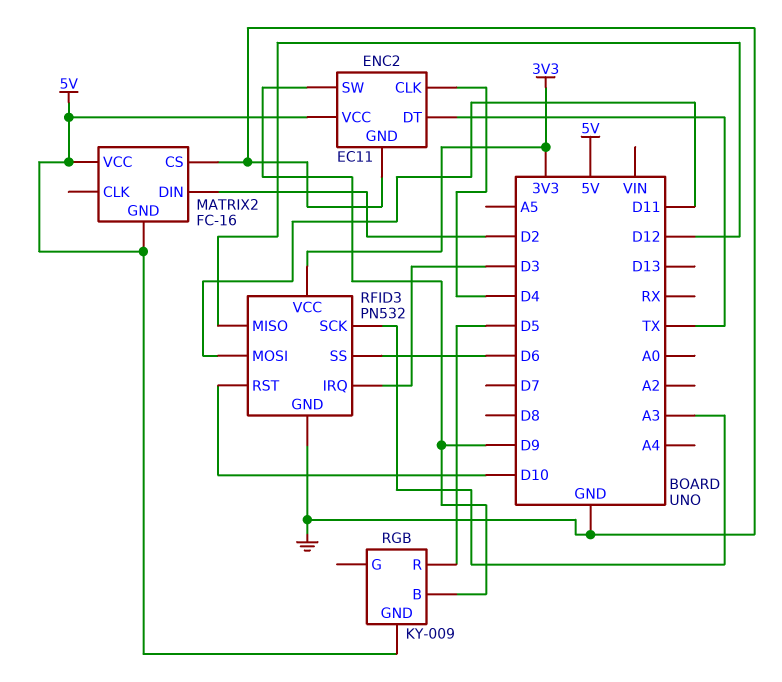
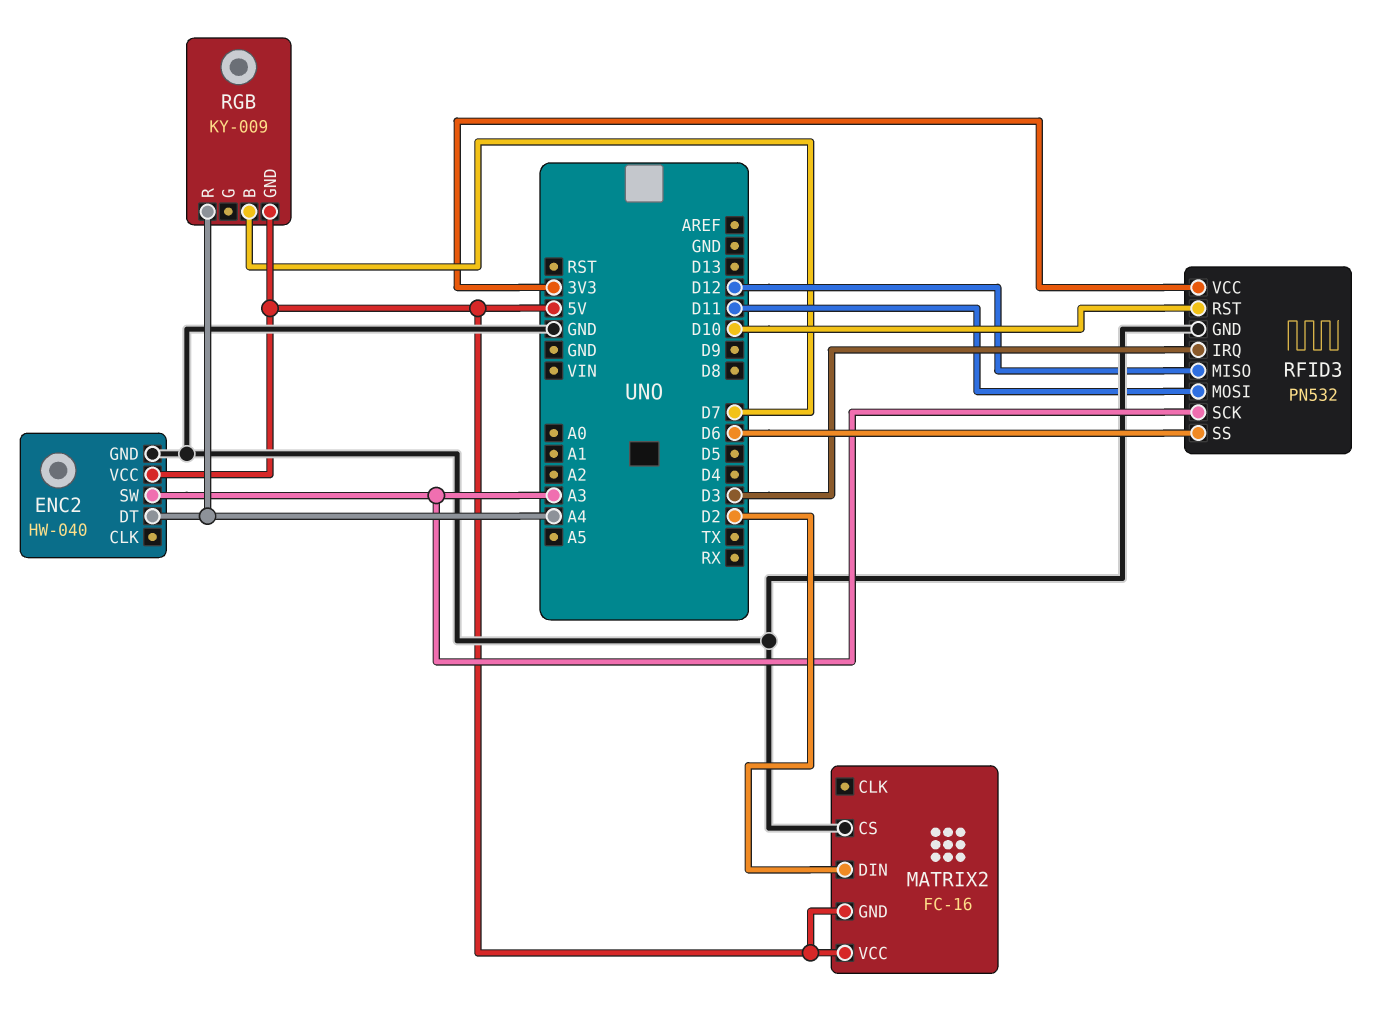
ENC2: EC11 -> HW-040
ENC2 pin CLK: D4 -> none
ENC2 pin DT: TX -> A4
ENC2 pin SW: D9 -> A3
RGB pin B: D9 -> D7
RGB pin R: D5 -> A4

